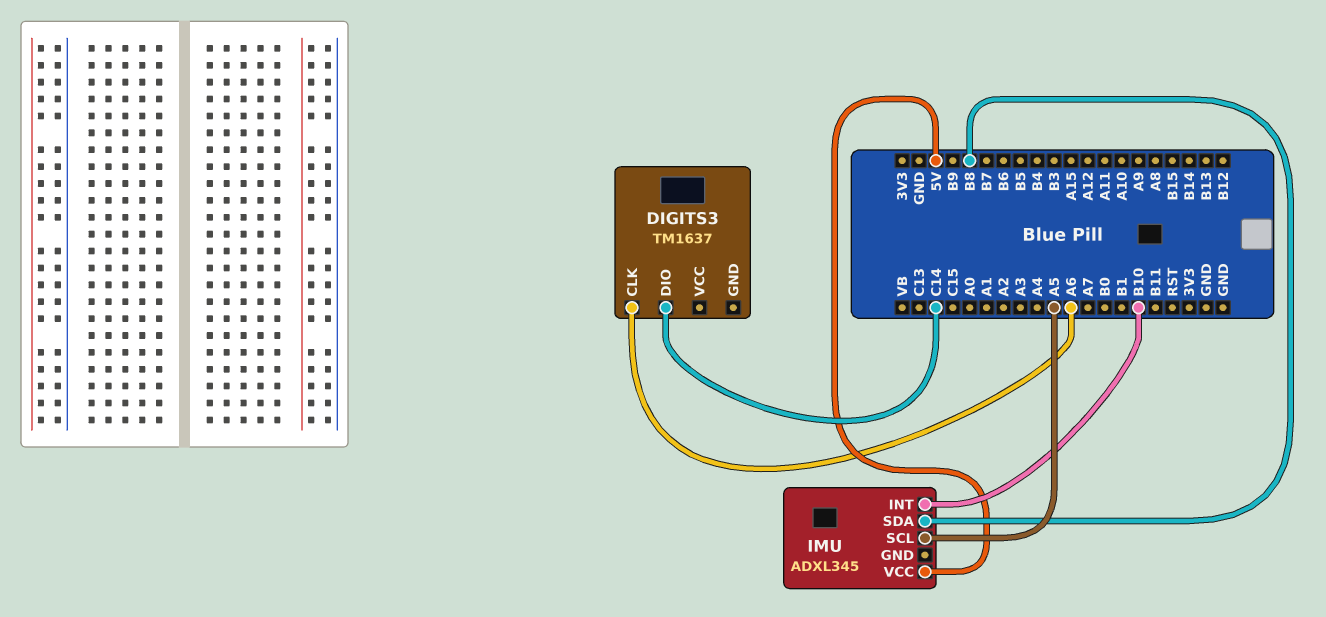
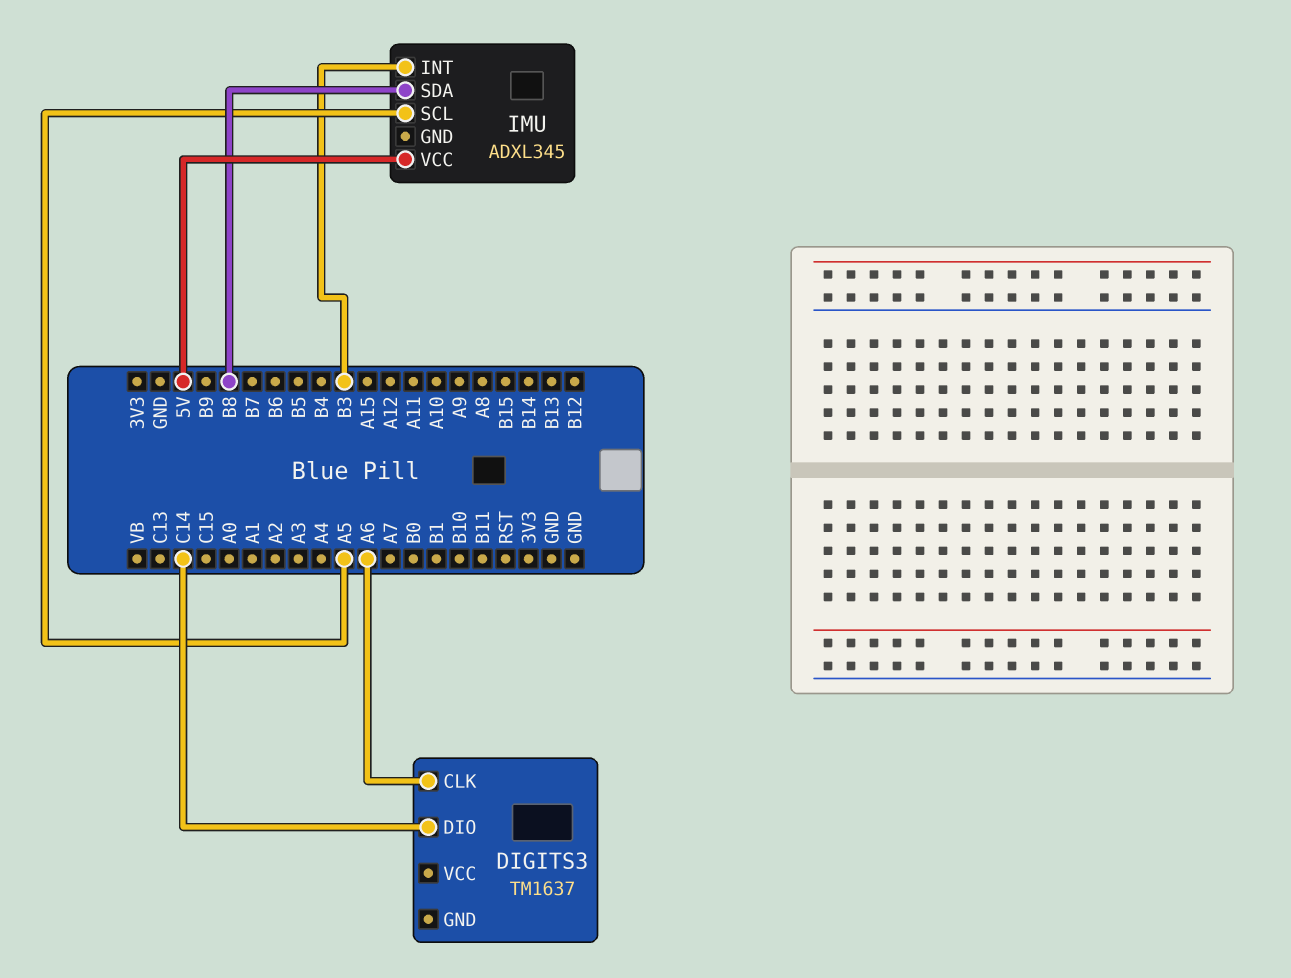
IMU pin INT: B10 -> B3

